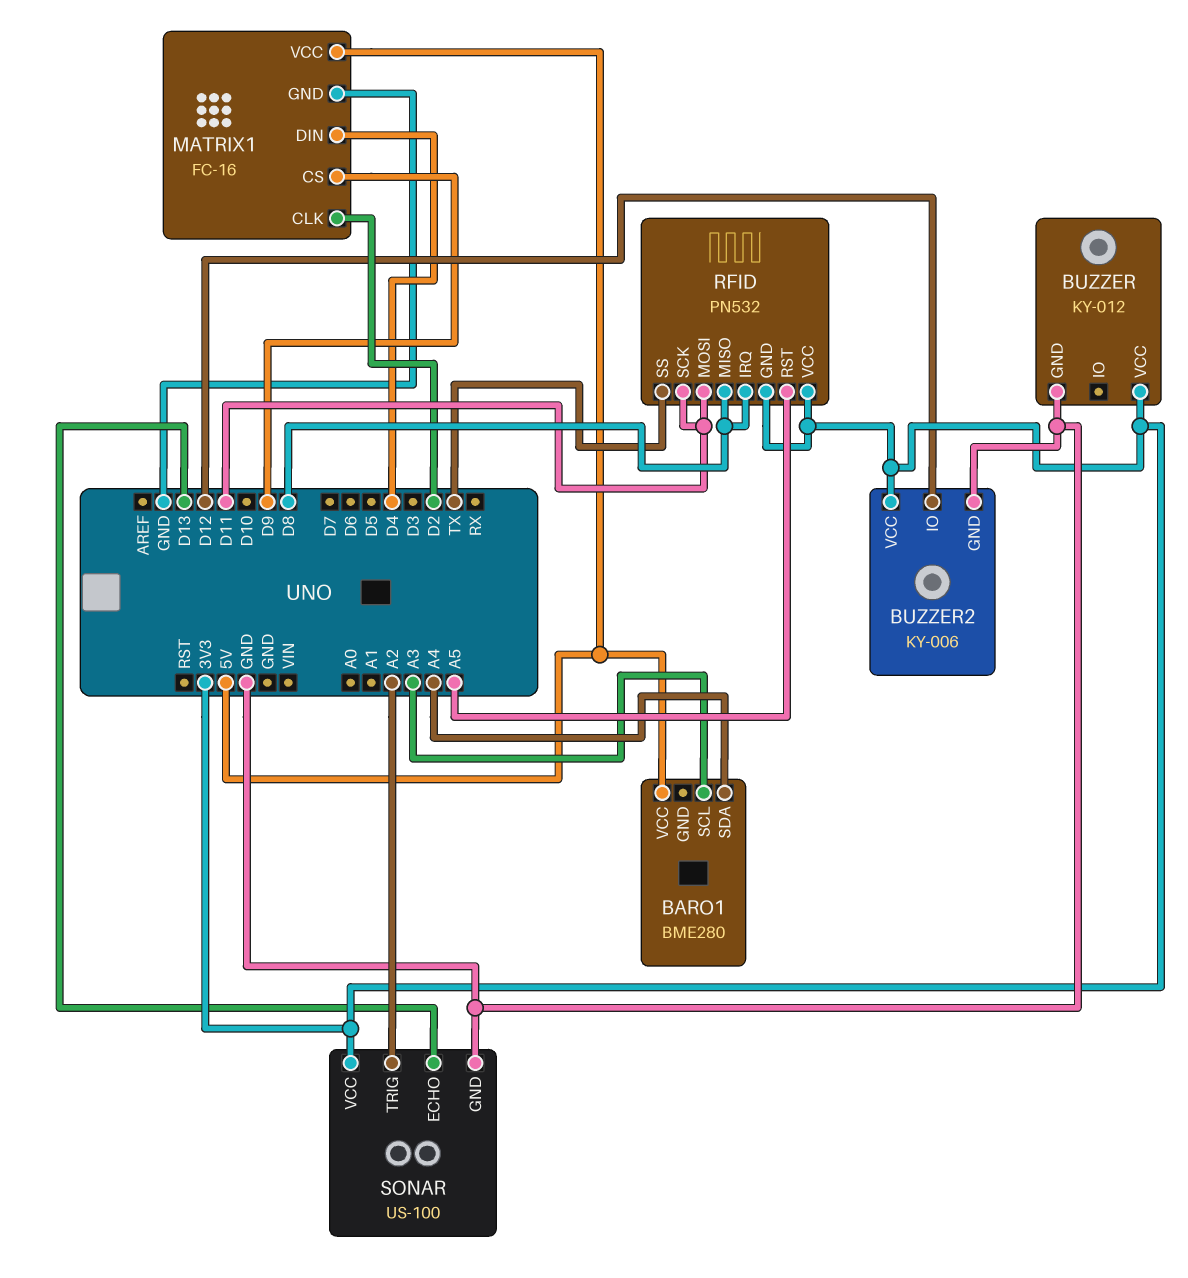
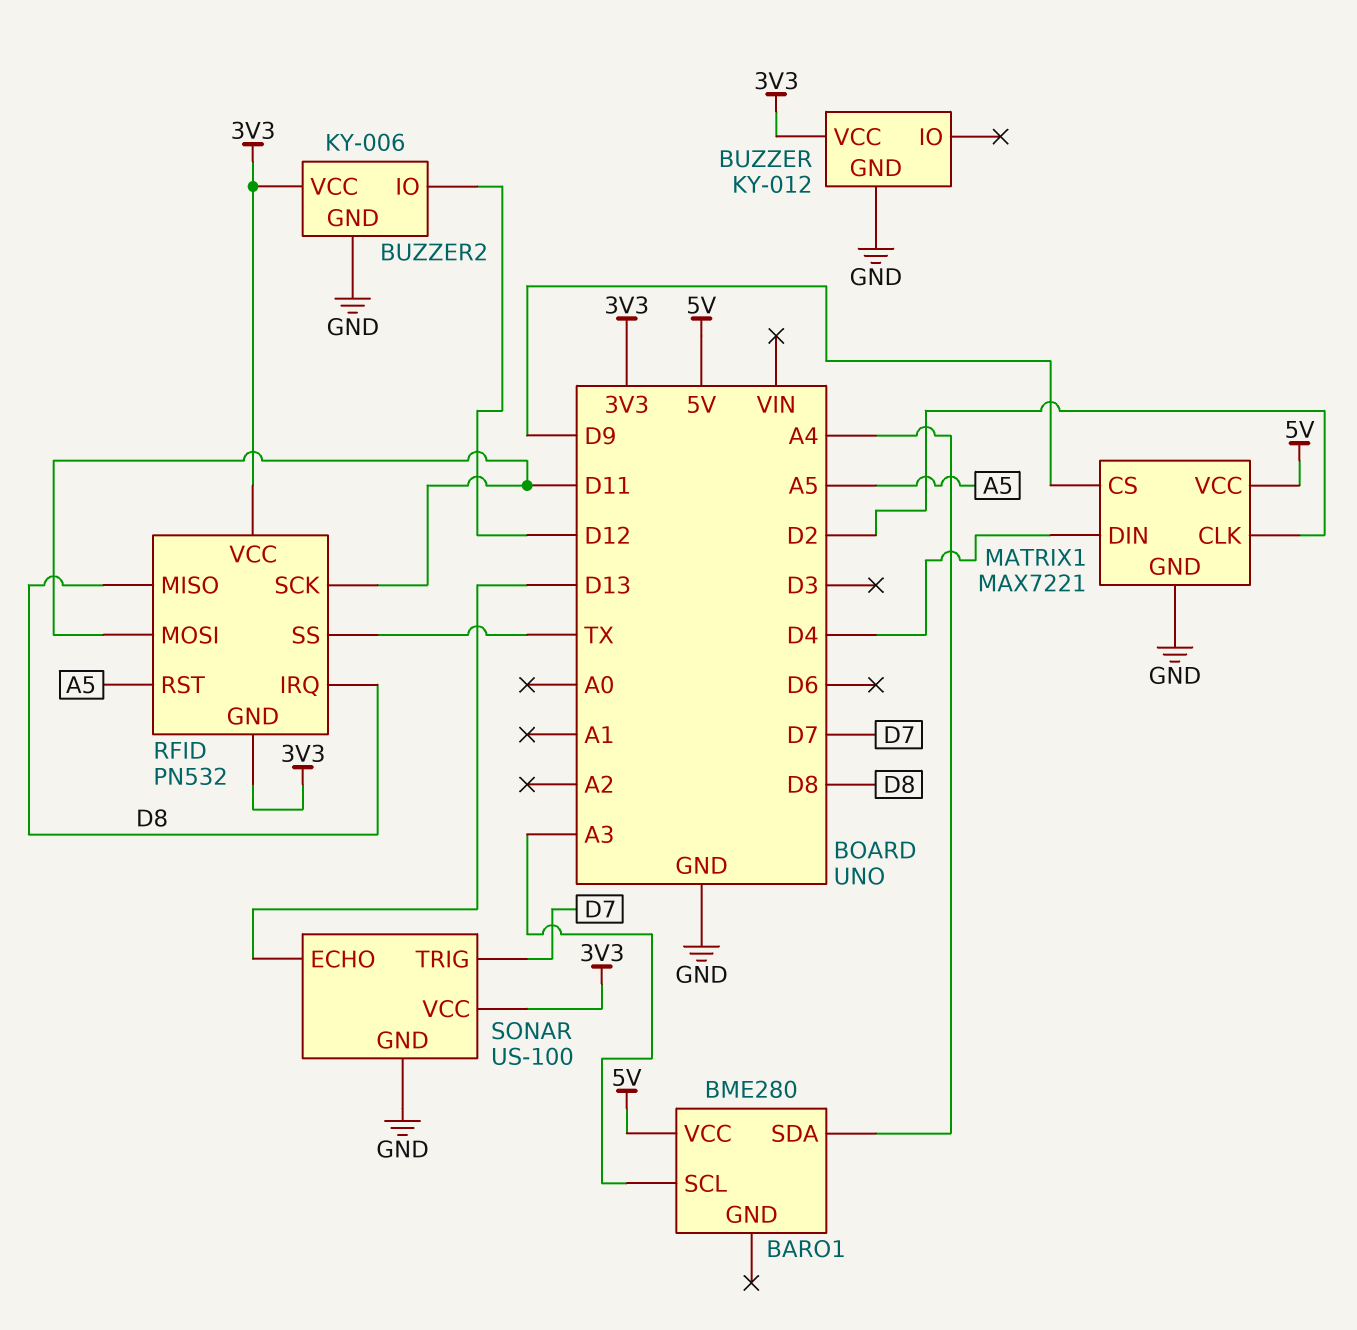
MATRIX1: FC-16 -> MAX7221
SONAR pin TRIG: A2 -> D7

